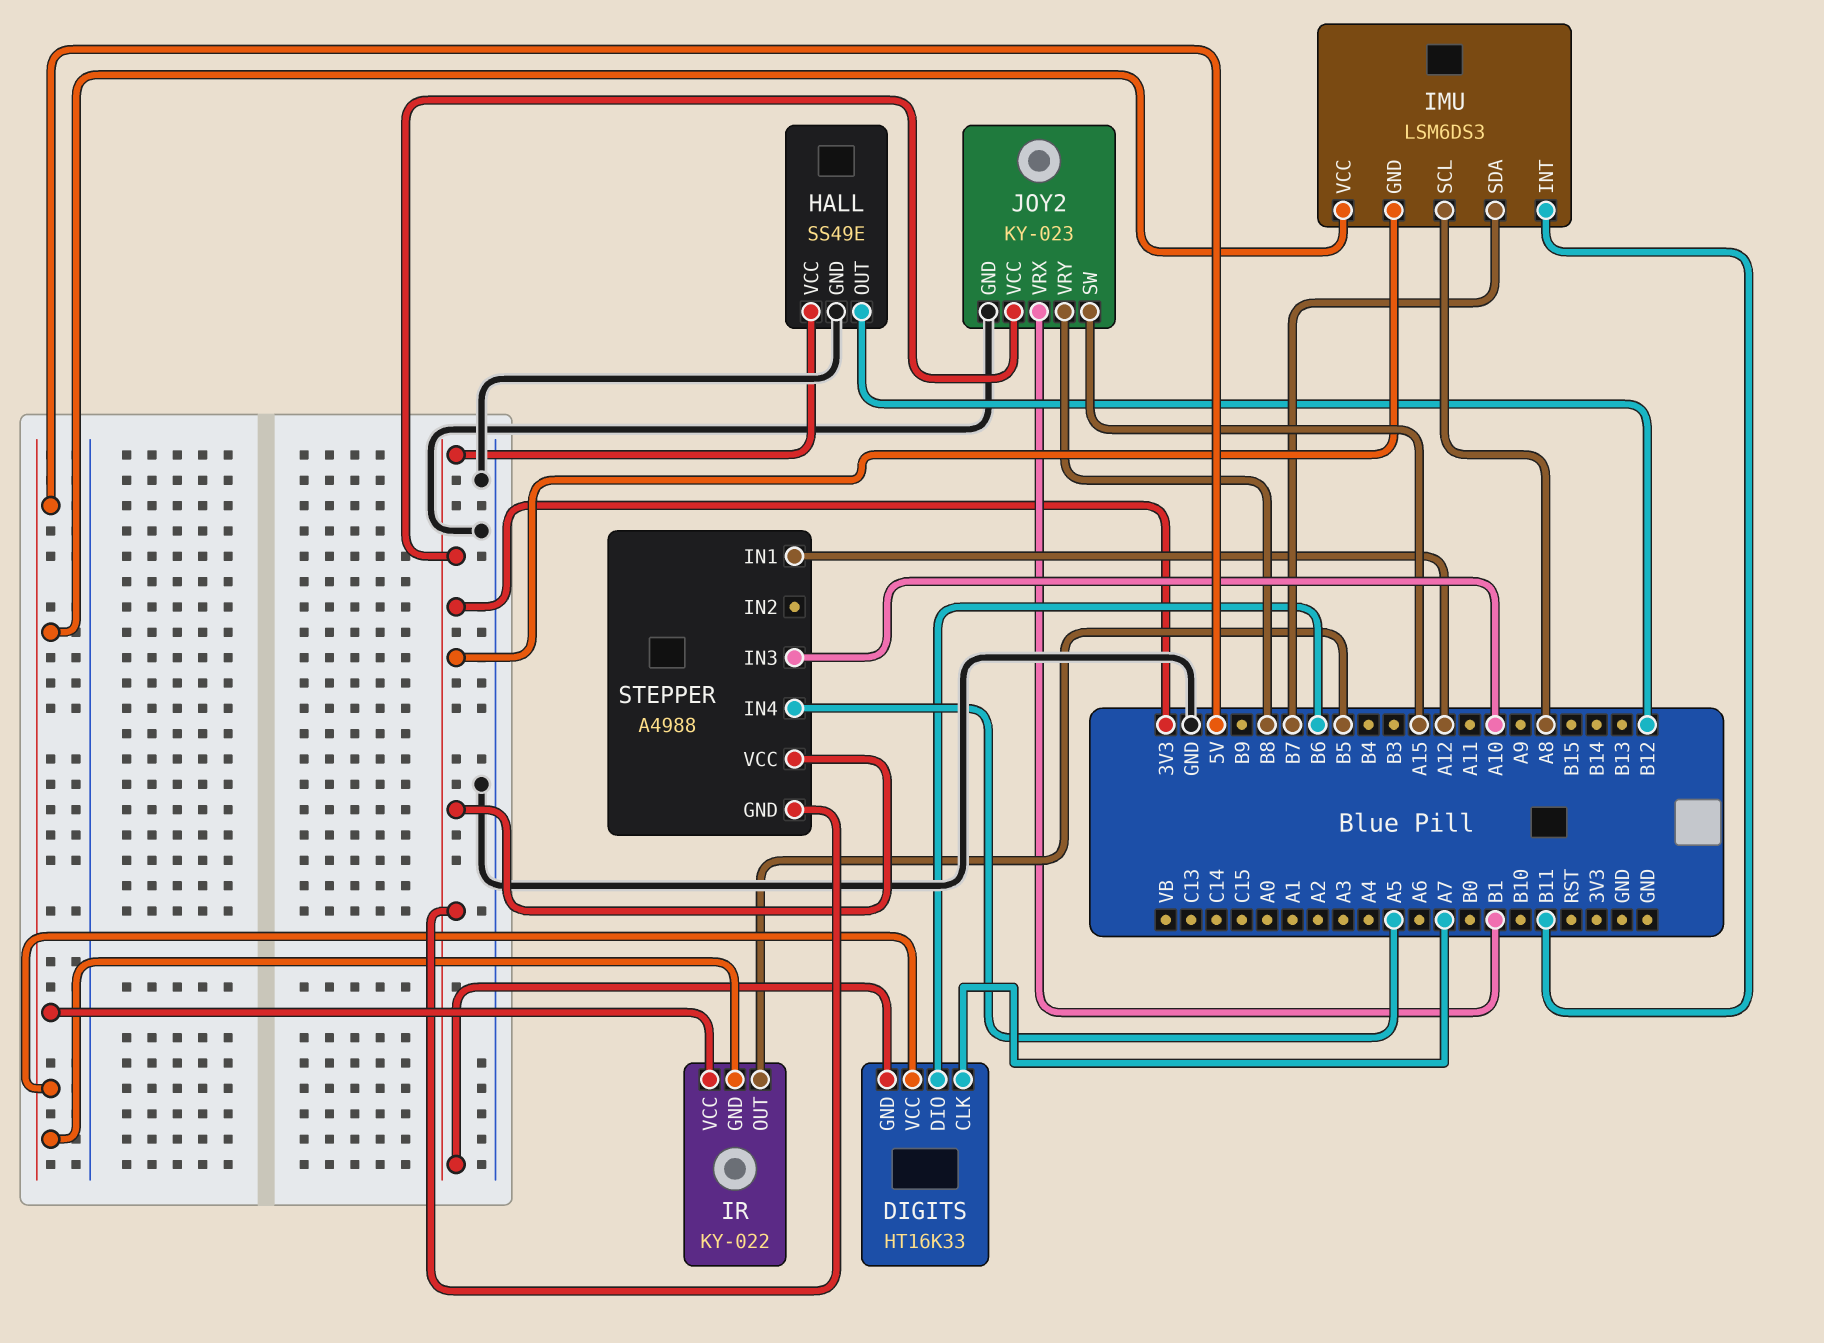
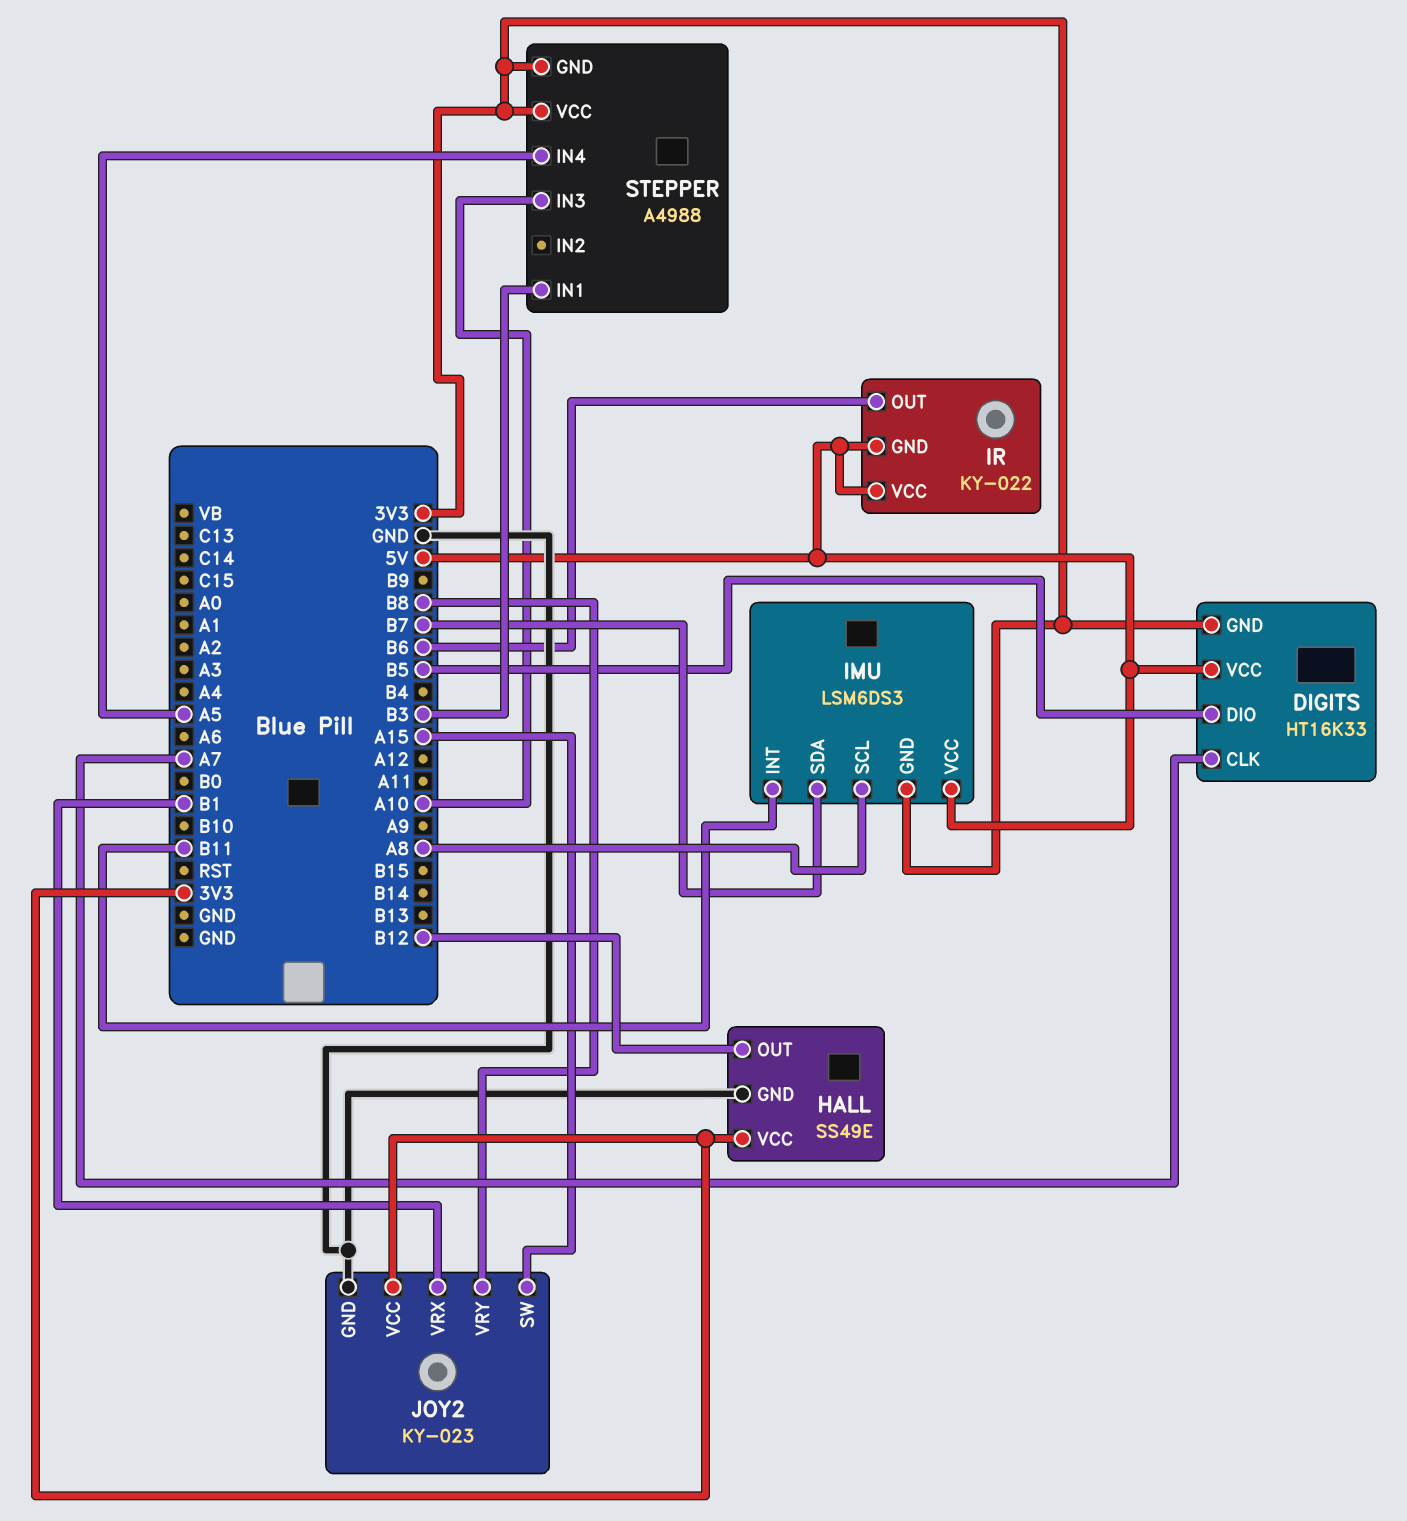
DIGITS pin DIO: B6 -> B5
IR pin OUT: B5 -> B6
STEPPER pin IN1: A12 -> B3

